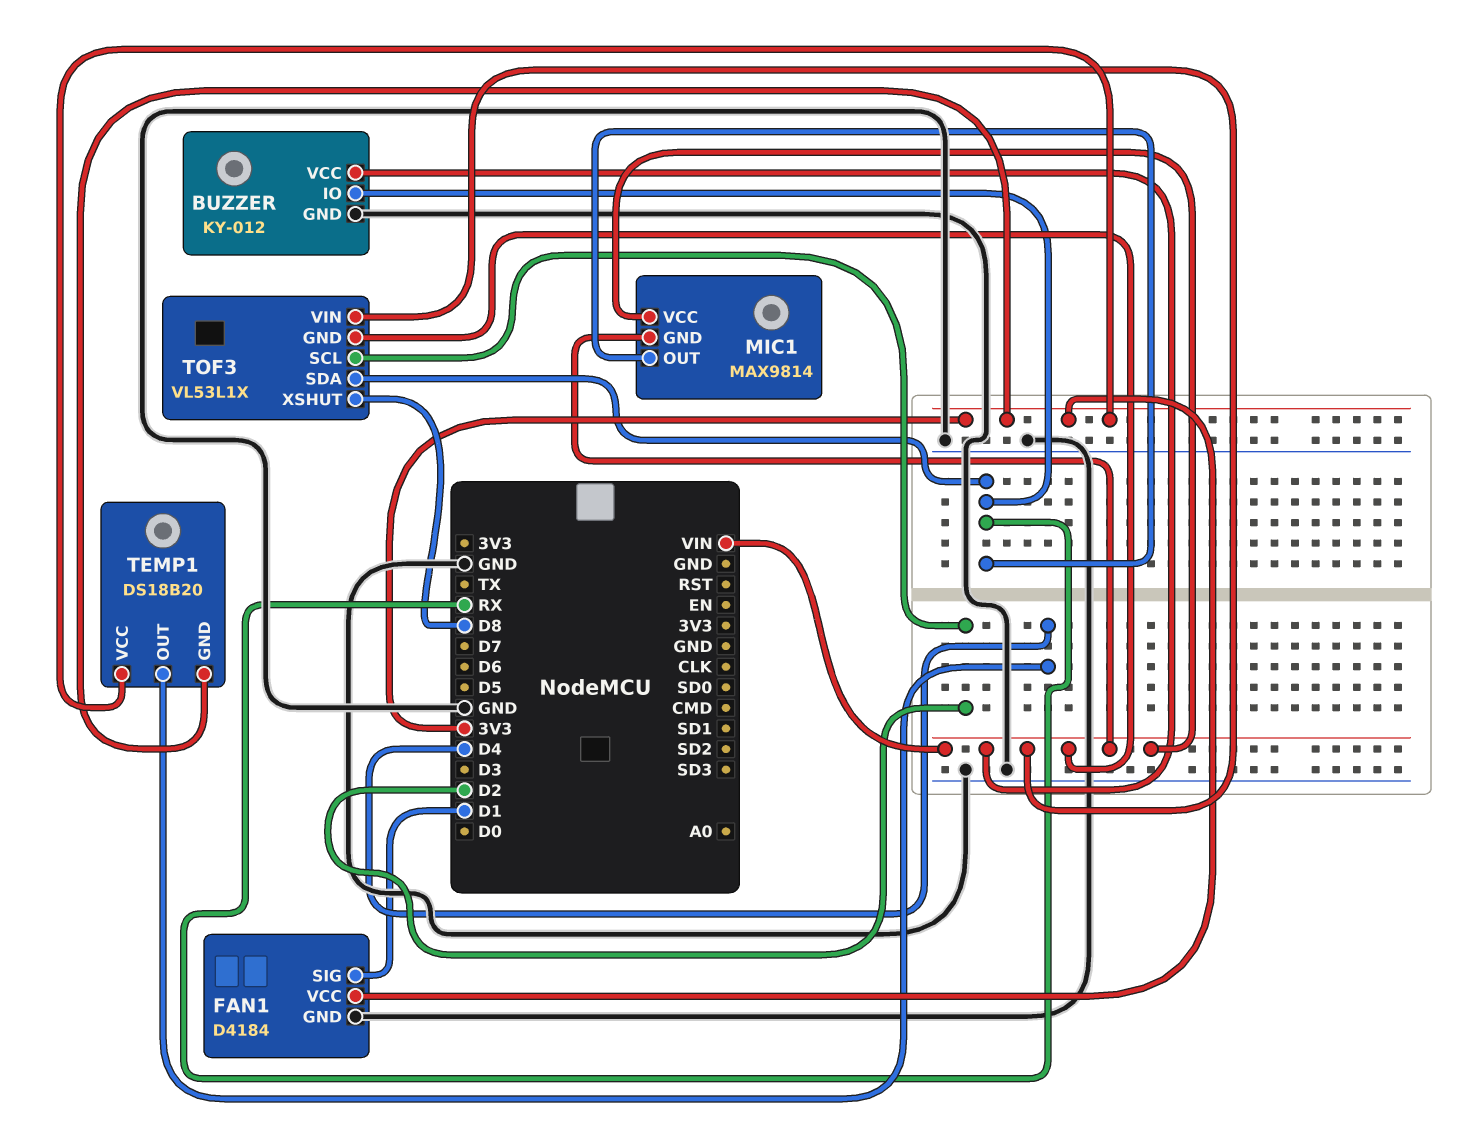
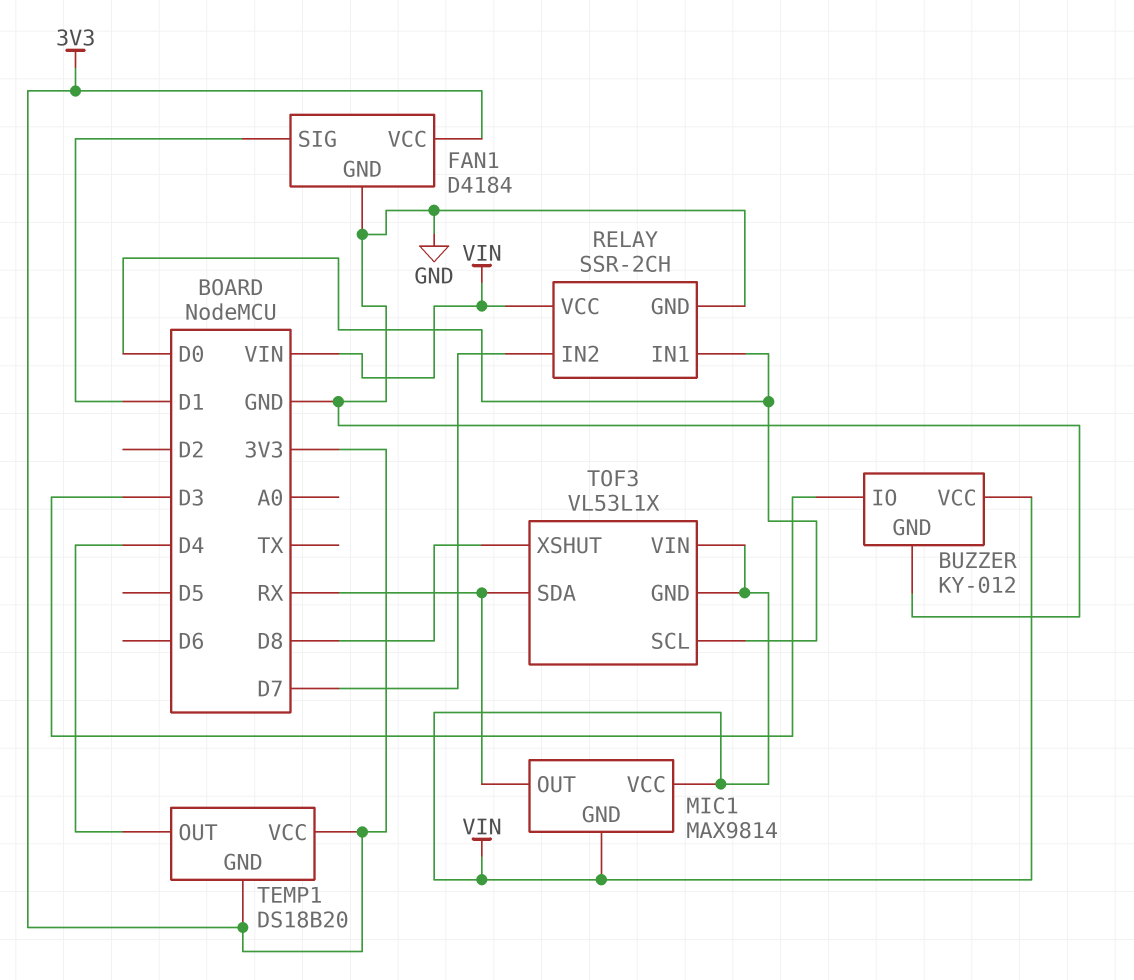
BUZZER pin IO: RX -> D3
RELAY: none -> SSR-2CH
RELAY pin GND: none -> GND
RELAY pin IN1: none -> D0
RELAY pin IN2: none -> D7
RELAY pin VCC: none -> VIN
TOF3 pin SCL: D2 -> D0

